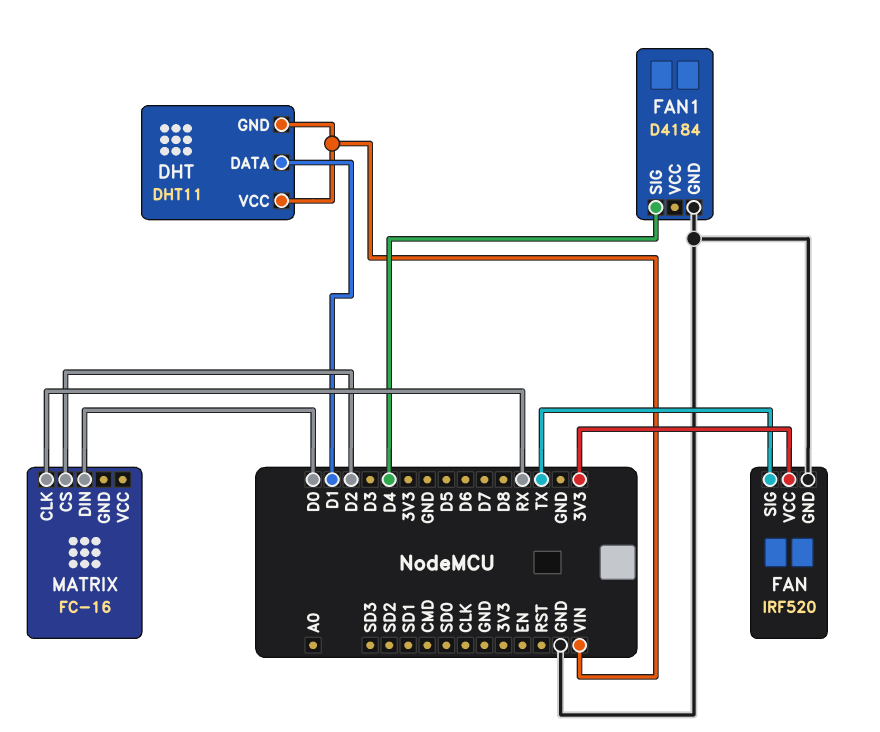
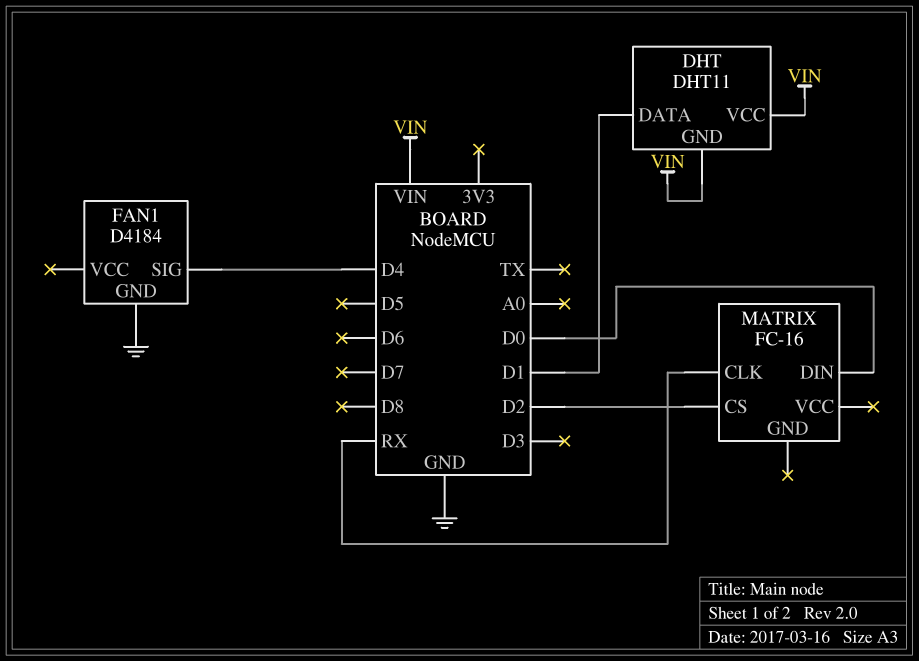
FAN: IRF520 -> none
FAN pin GND: GND -> none
FAN pin SIG: TX -> none
FAN pin VCC: 3V3 -> none

